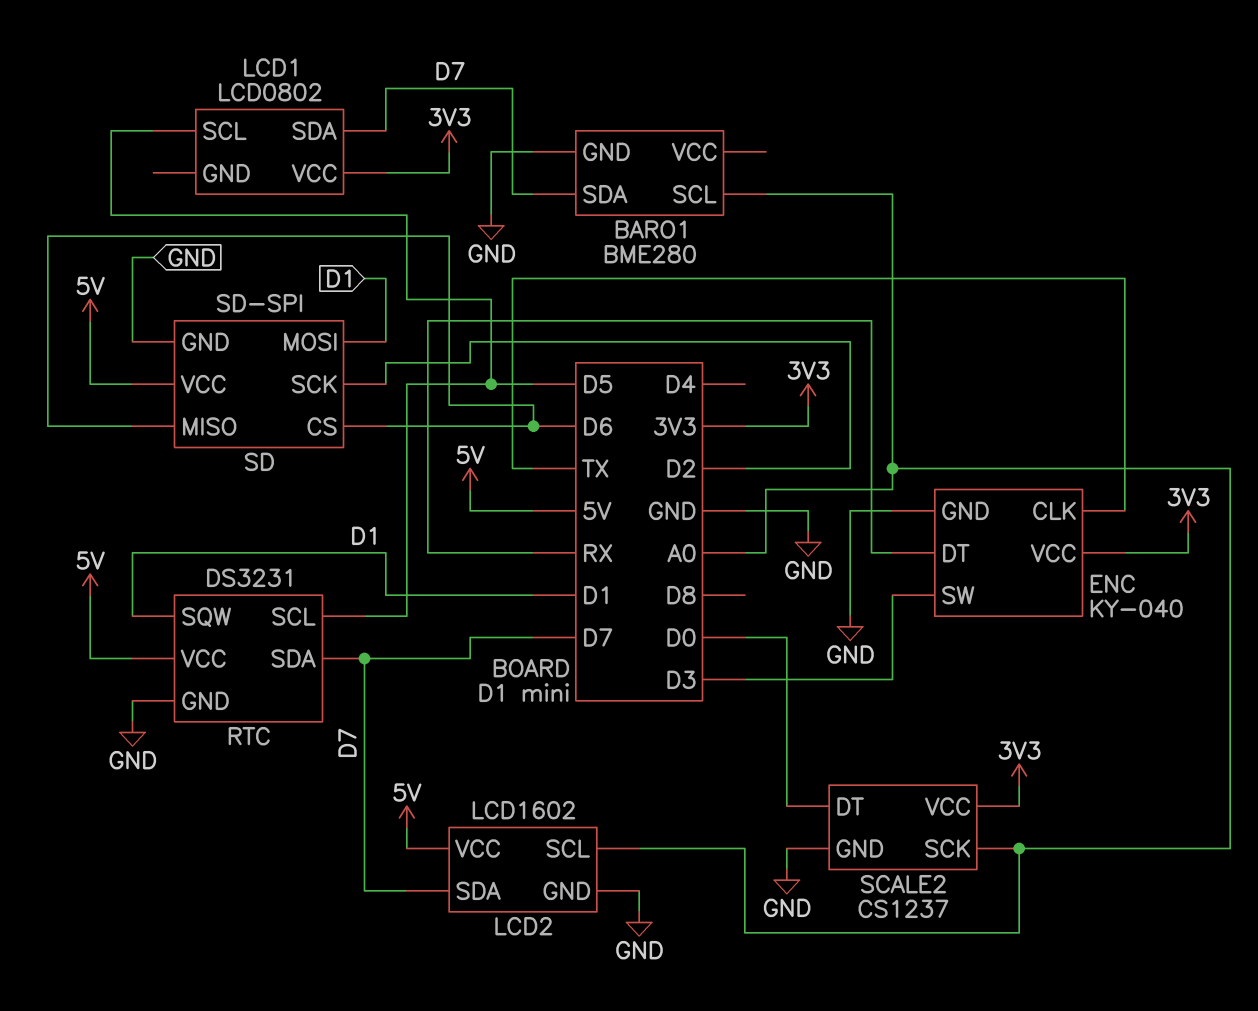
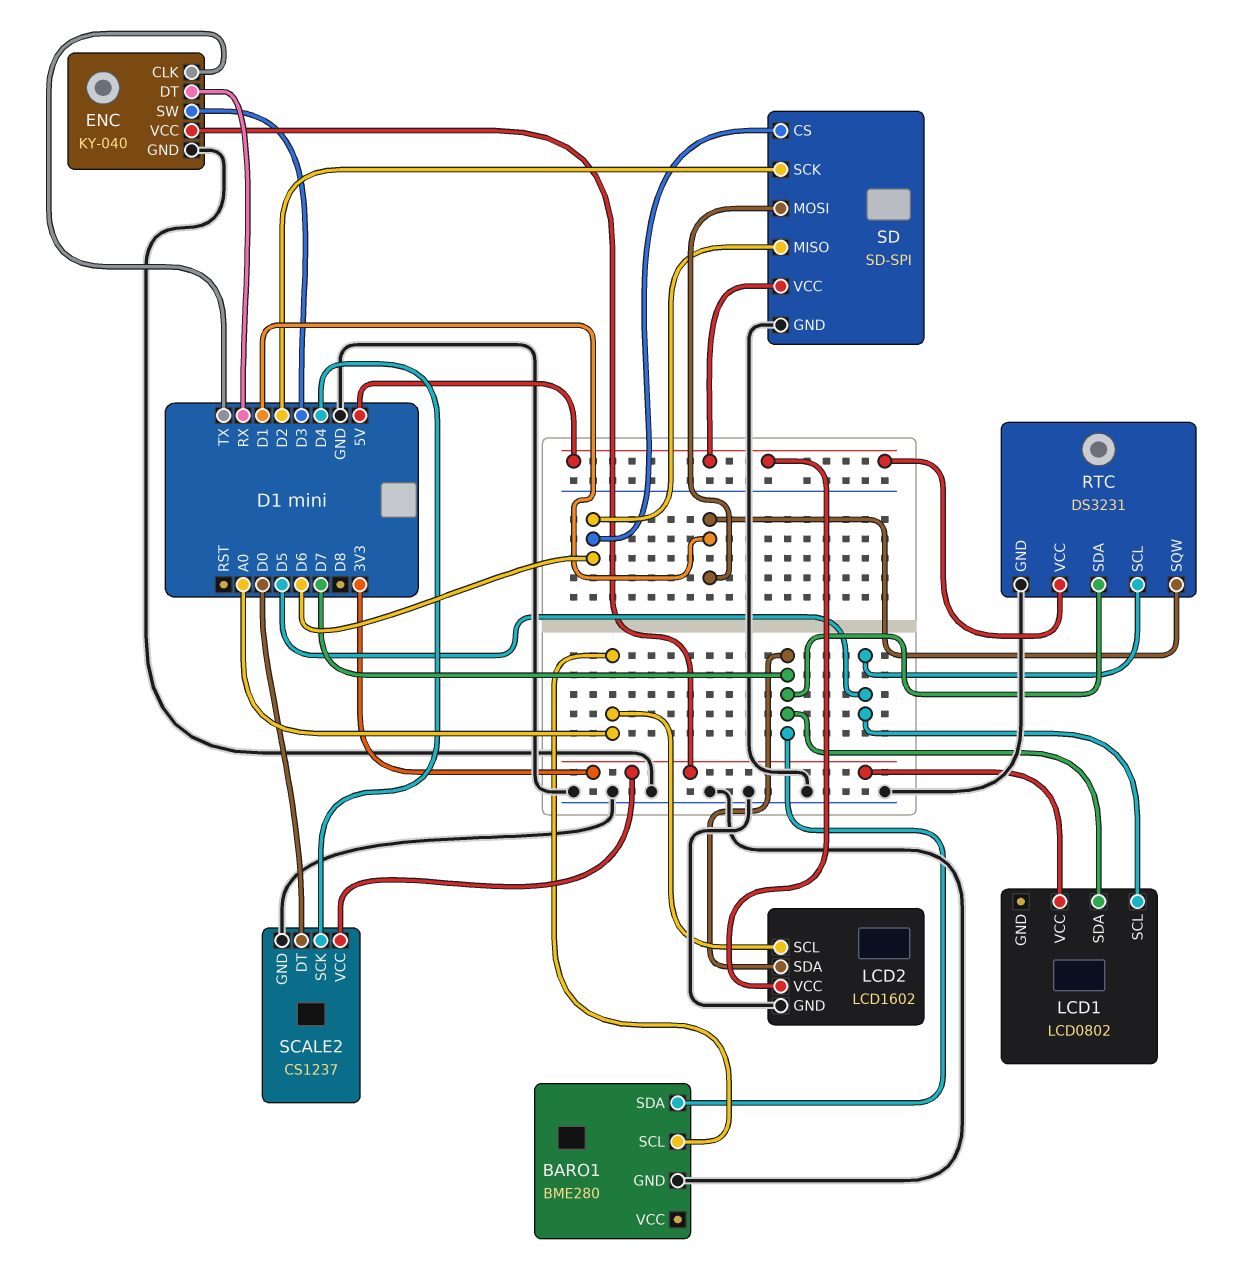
SCALE2 pin SCK: A0 -> D4

